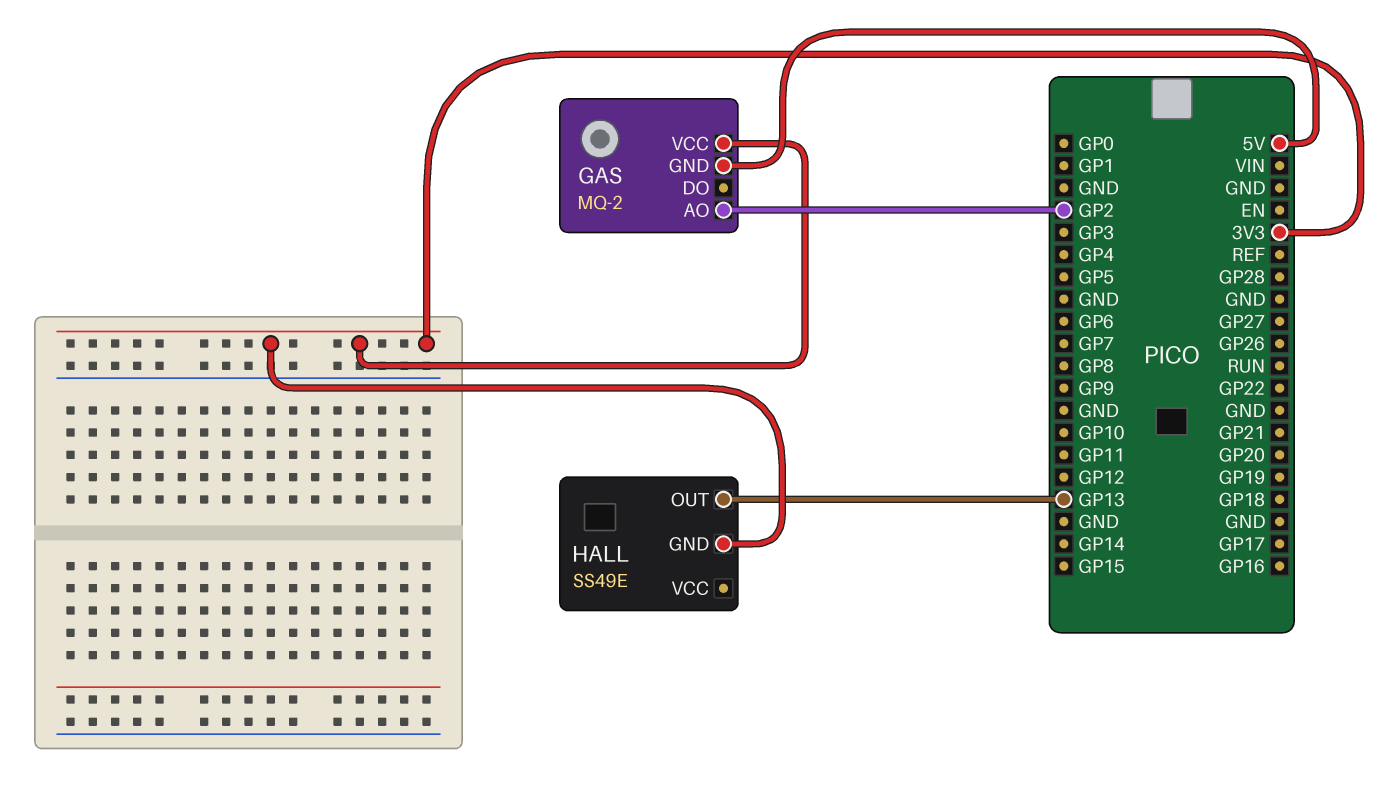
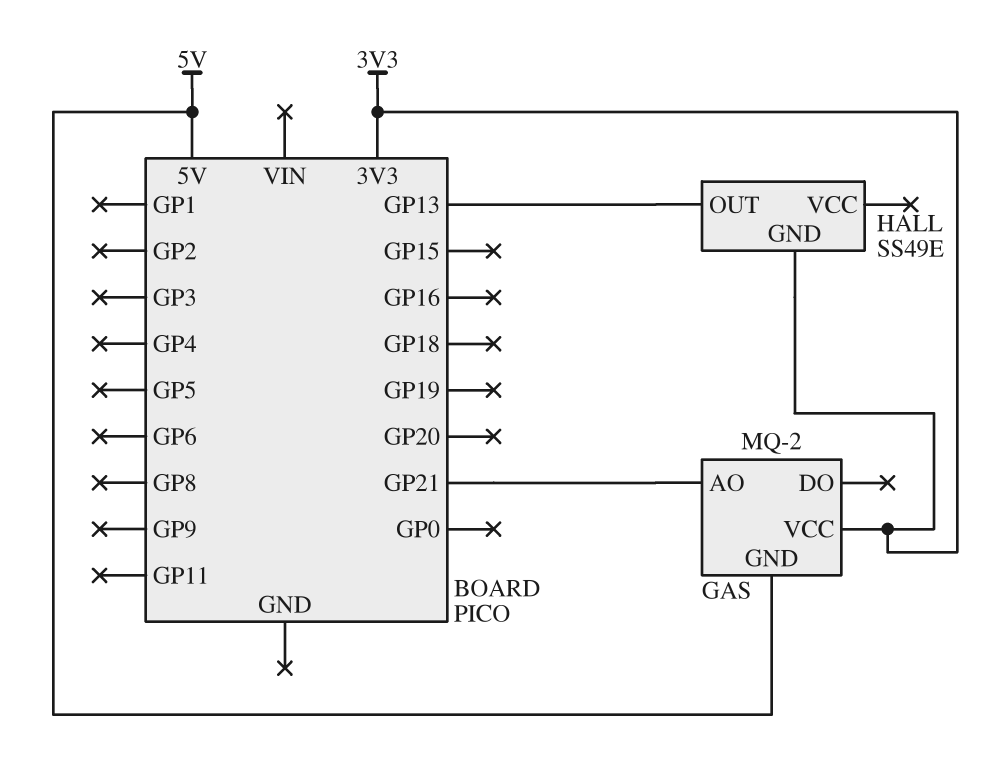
GAS pin AO: GP2 -> GP21

